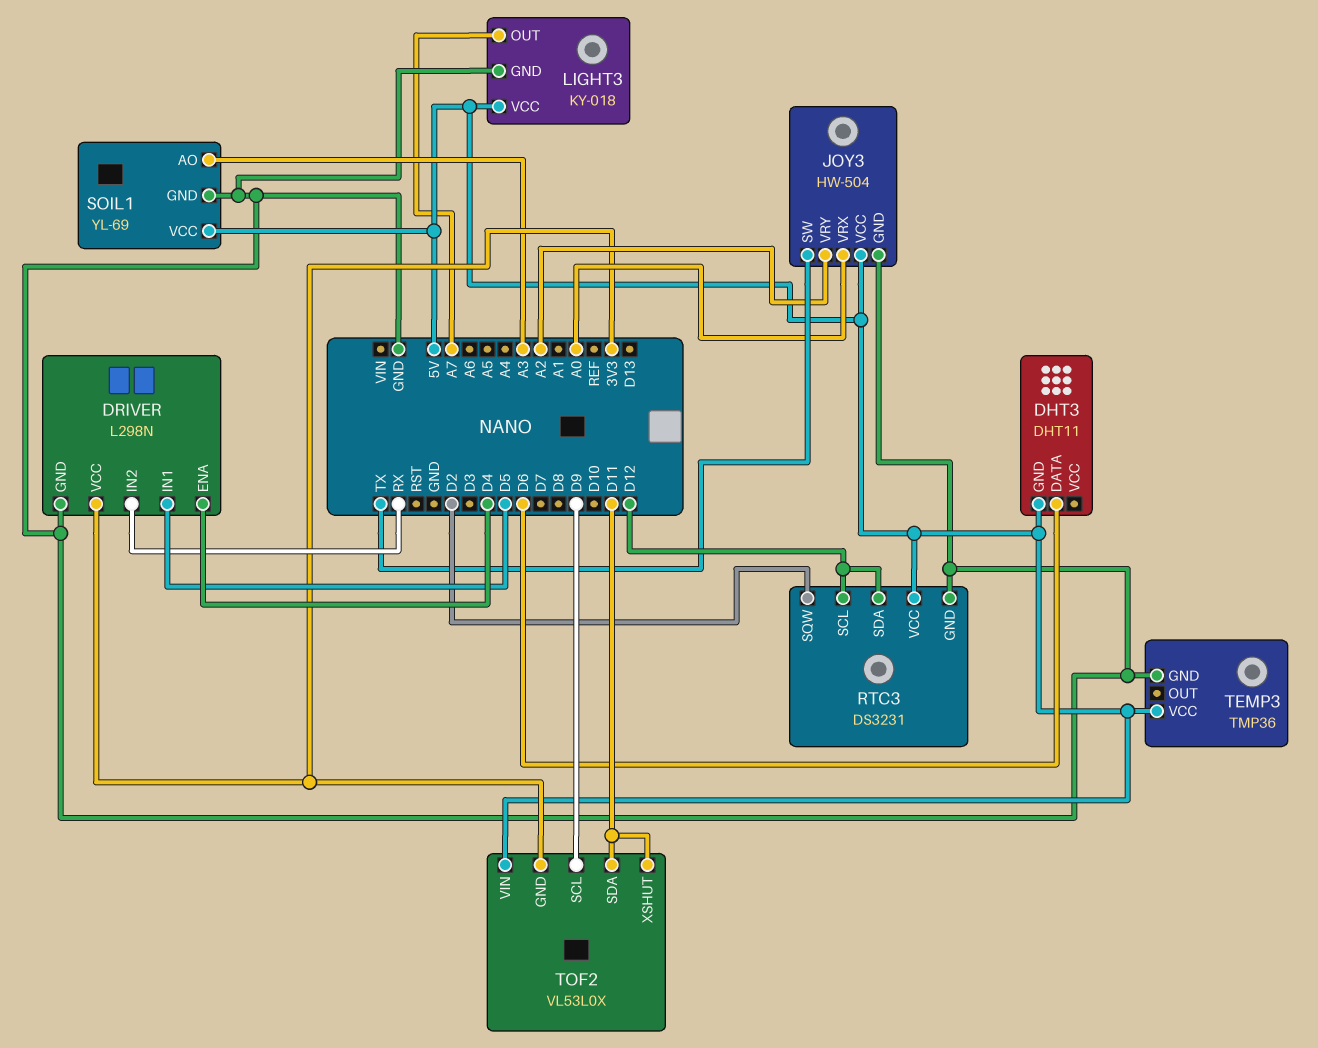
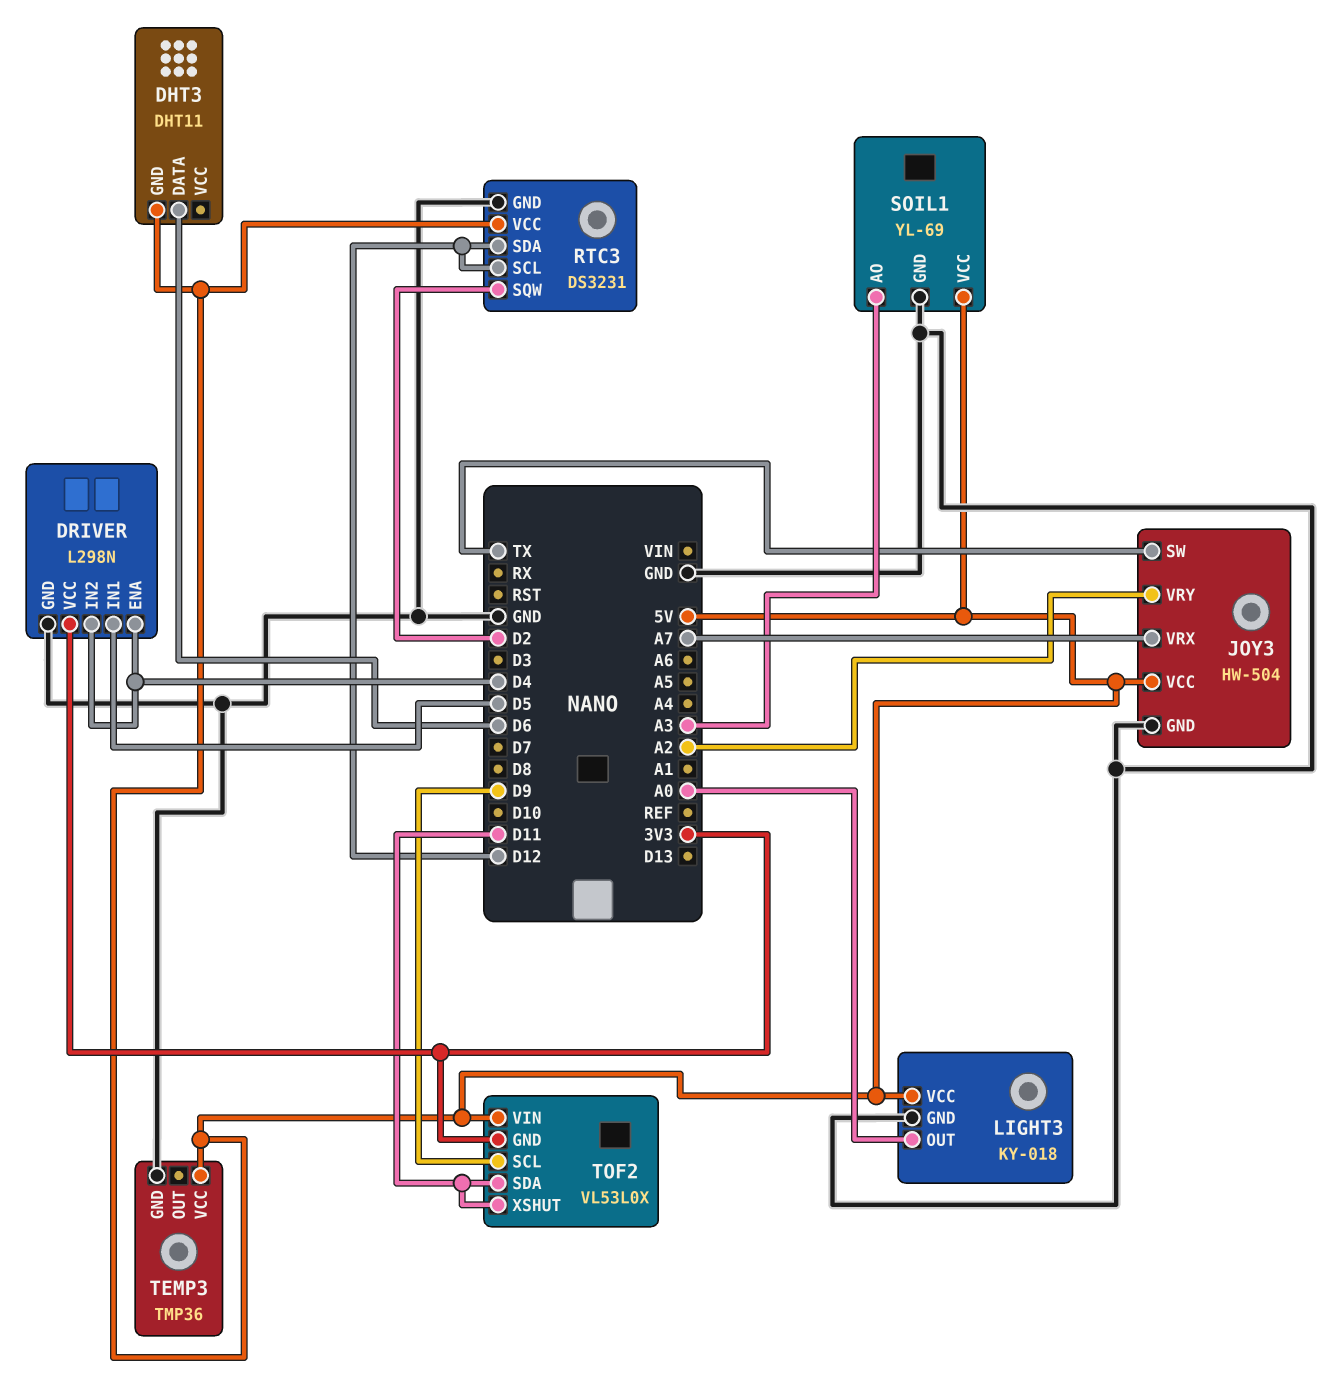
DRIVER pin IN2: RX -> D4
JOY3 pin VRX: A0 -> A7
LIGHT3 pin OUT: A7 -> A0

